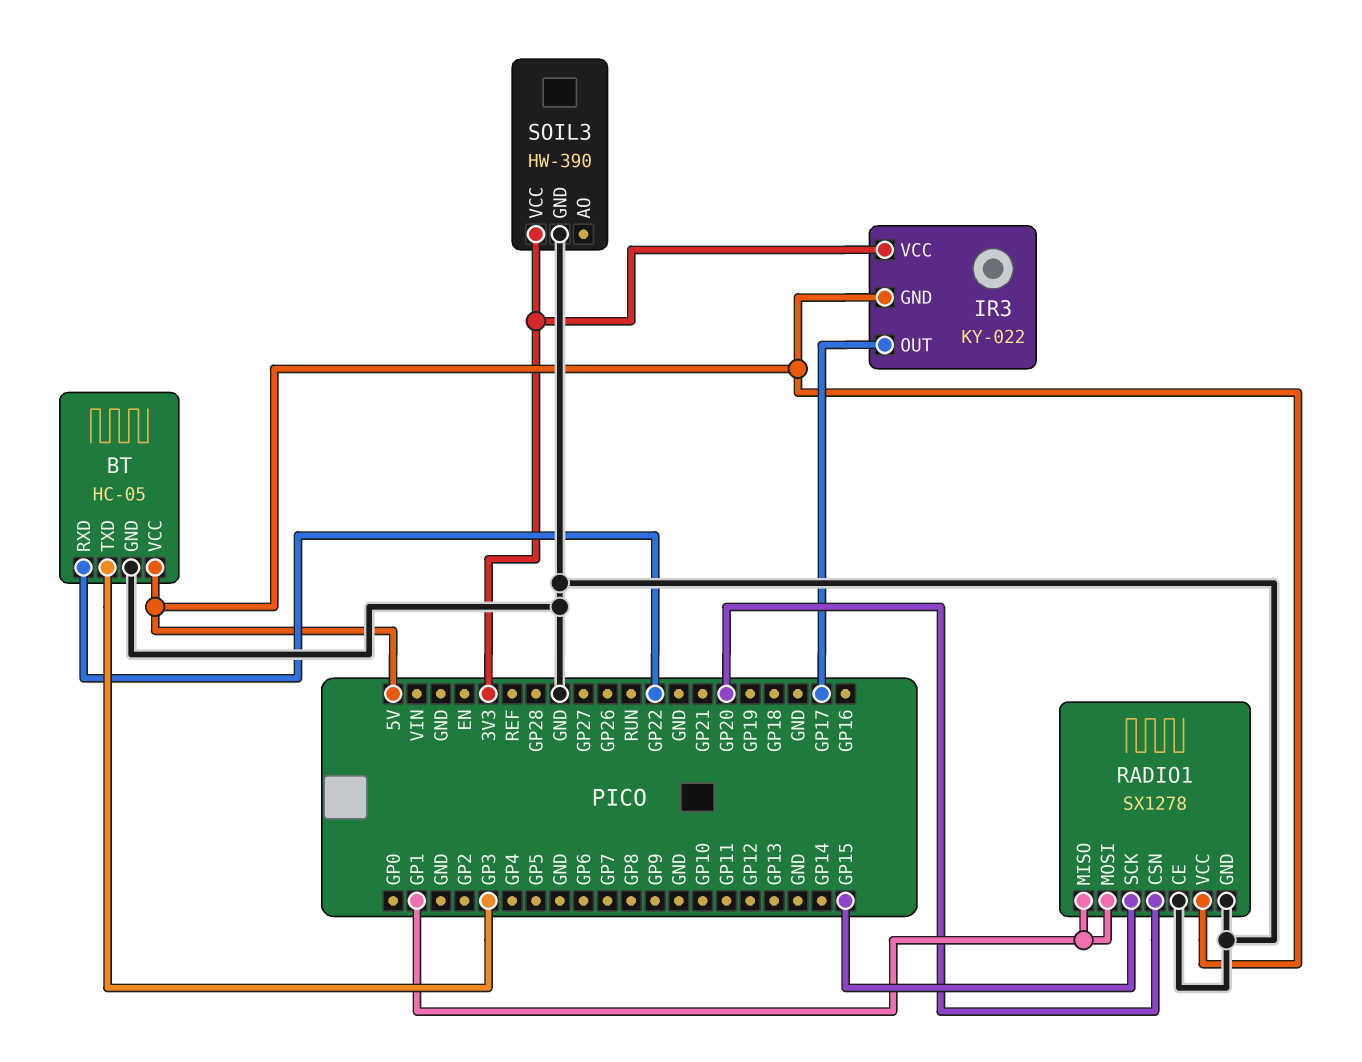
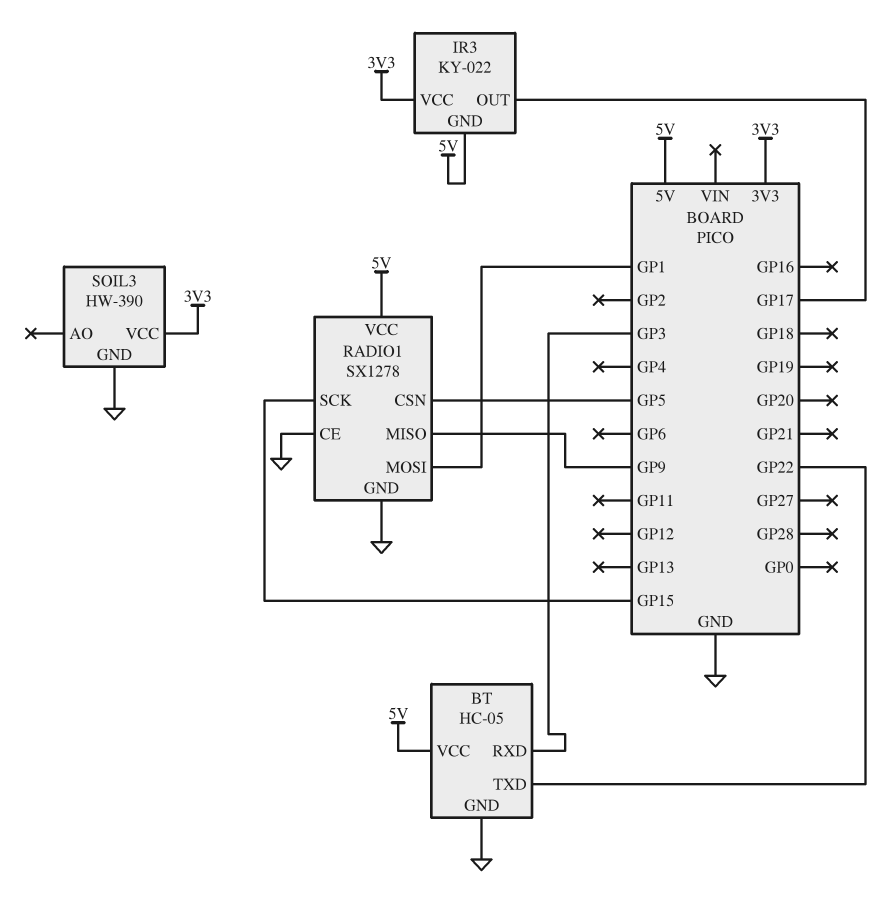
BT pin RXD: GP22 -> GP3
BT pin TXD: GP3 -> GP22
RADIO1 pin CSN: GP20 -> GP5
RADIO1 pin MISO: GP1 -> GP9

